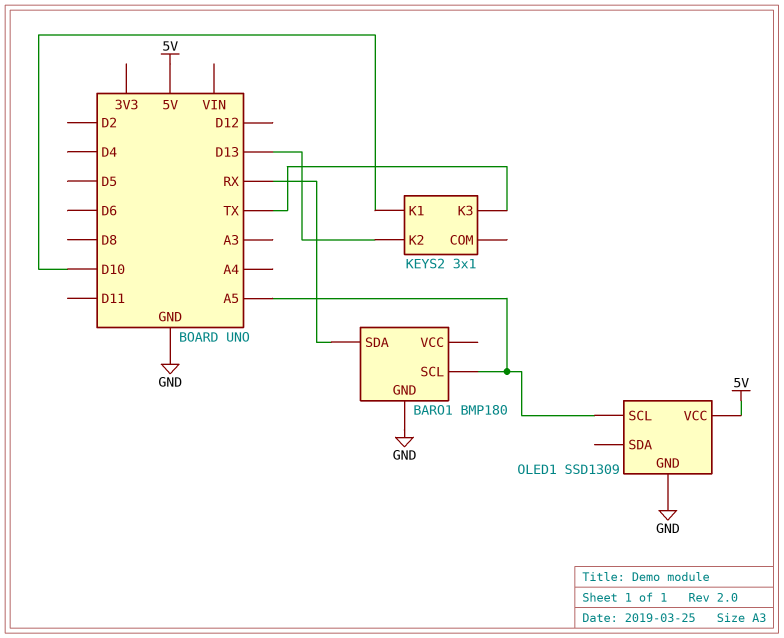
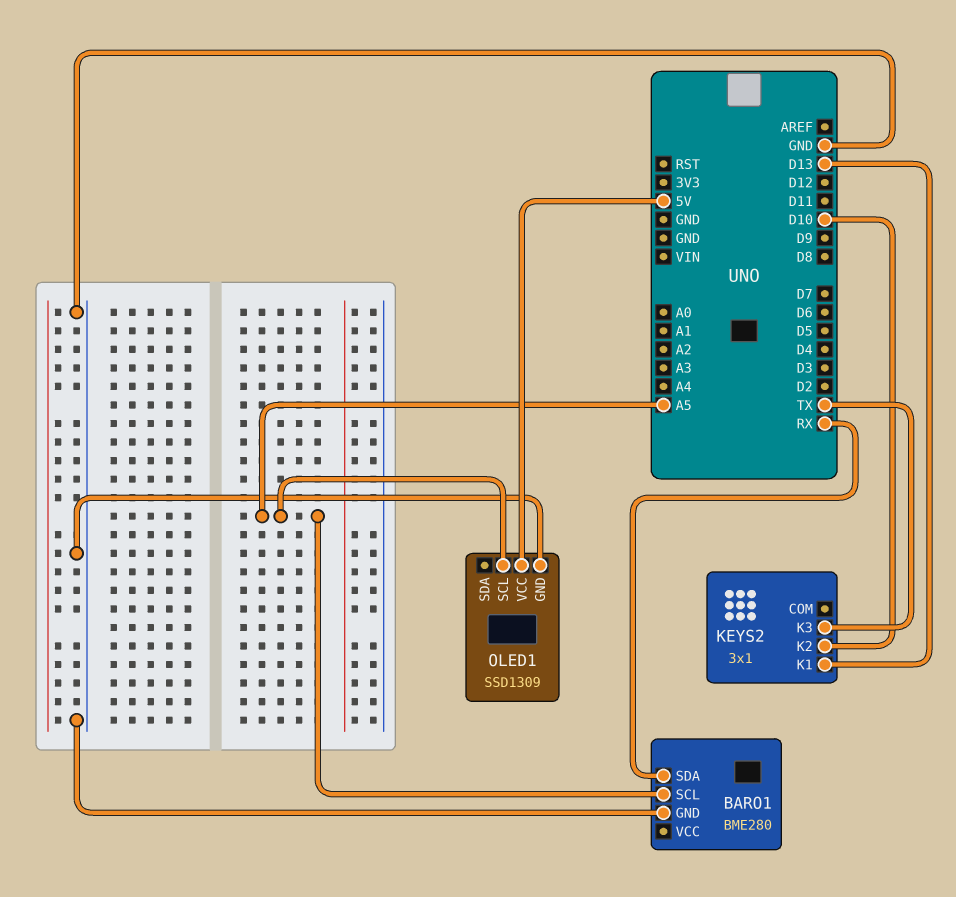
BARO1: BMP180 -> BME280
KEYS2 pin K1: D10 -> D13
KEYS2 pin K2: D13 -> D10

